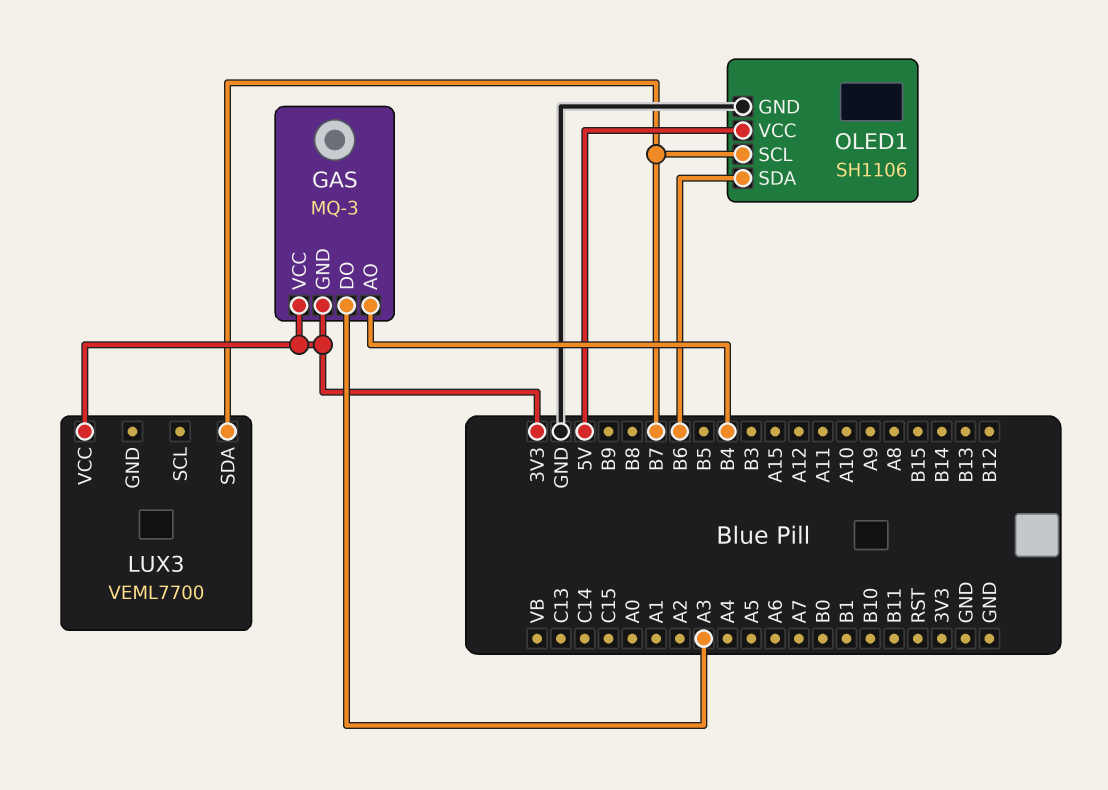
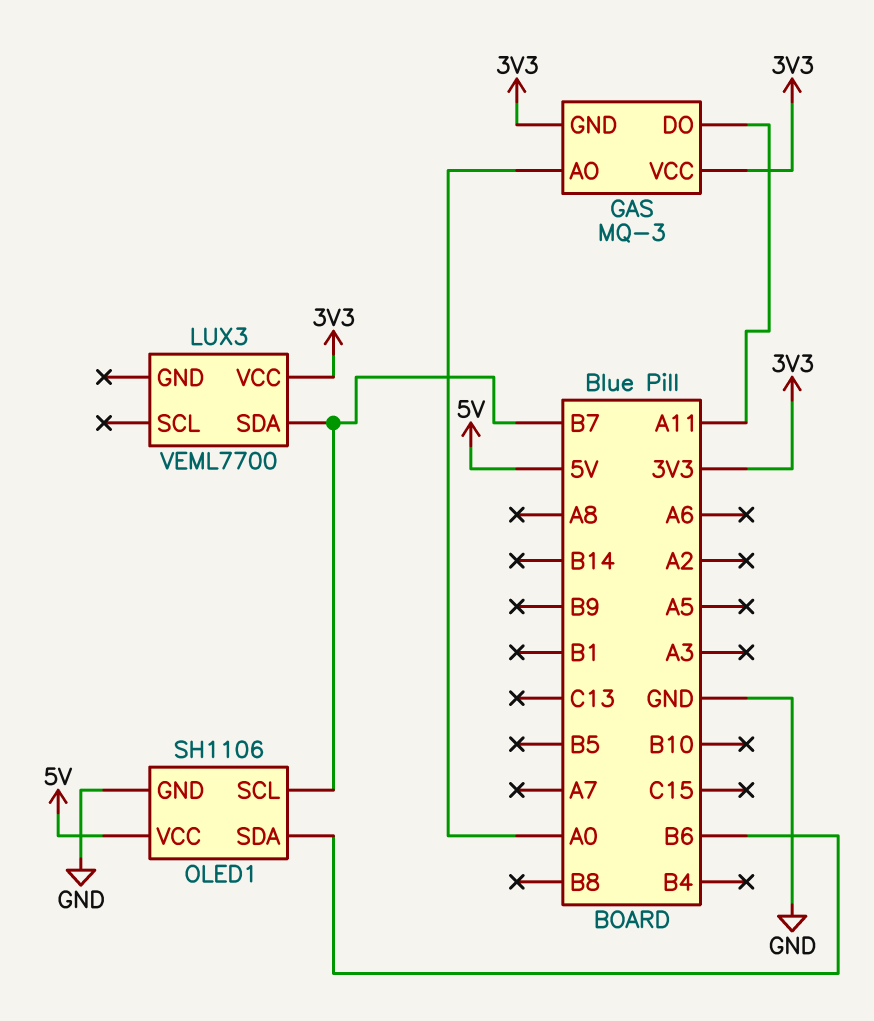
GAS pin AO: B4 -> A0
GAS pin DO: A3 -> A11

